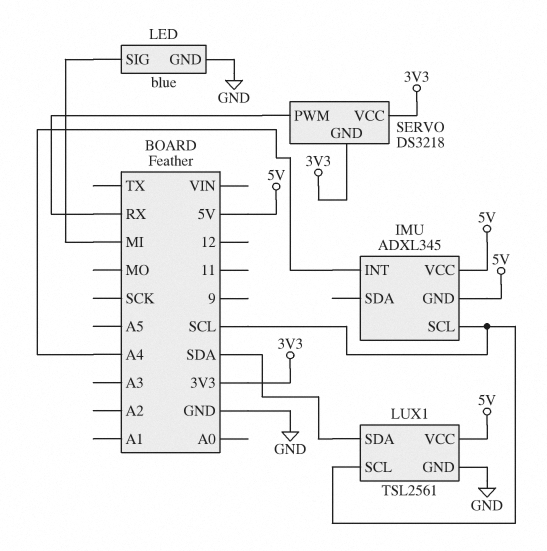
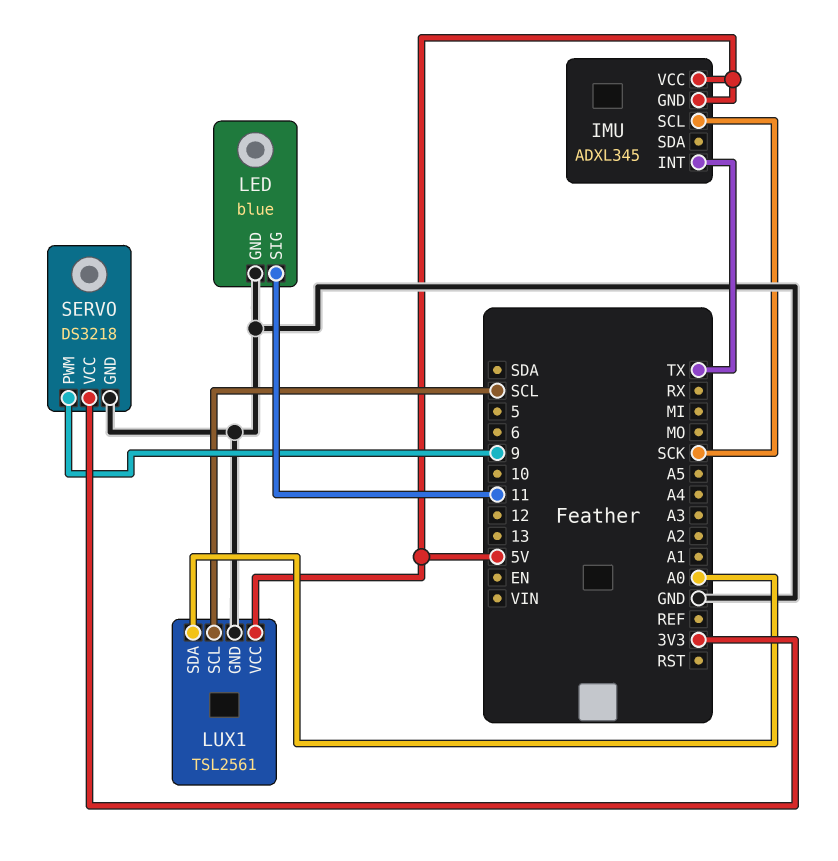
IMU pin INT: A4 -> TX
IMU pin SCL: SCL -> SCK
LED pin SIG: MI -> 11
LUX1 pin SDA: SDA -> A0
SERVO pin GND: 3V3 -> GND
SERVO pin PWM: RX -> 9

